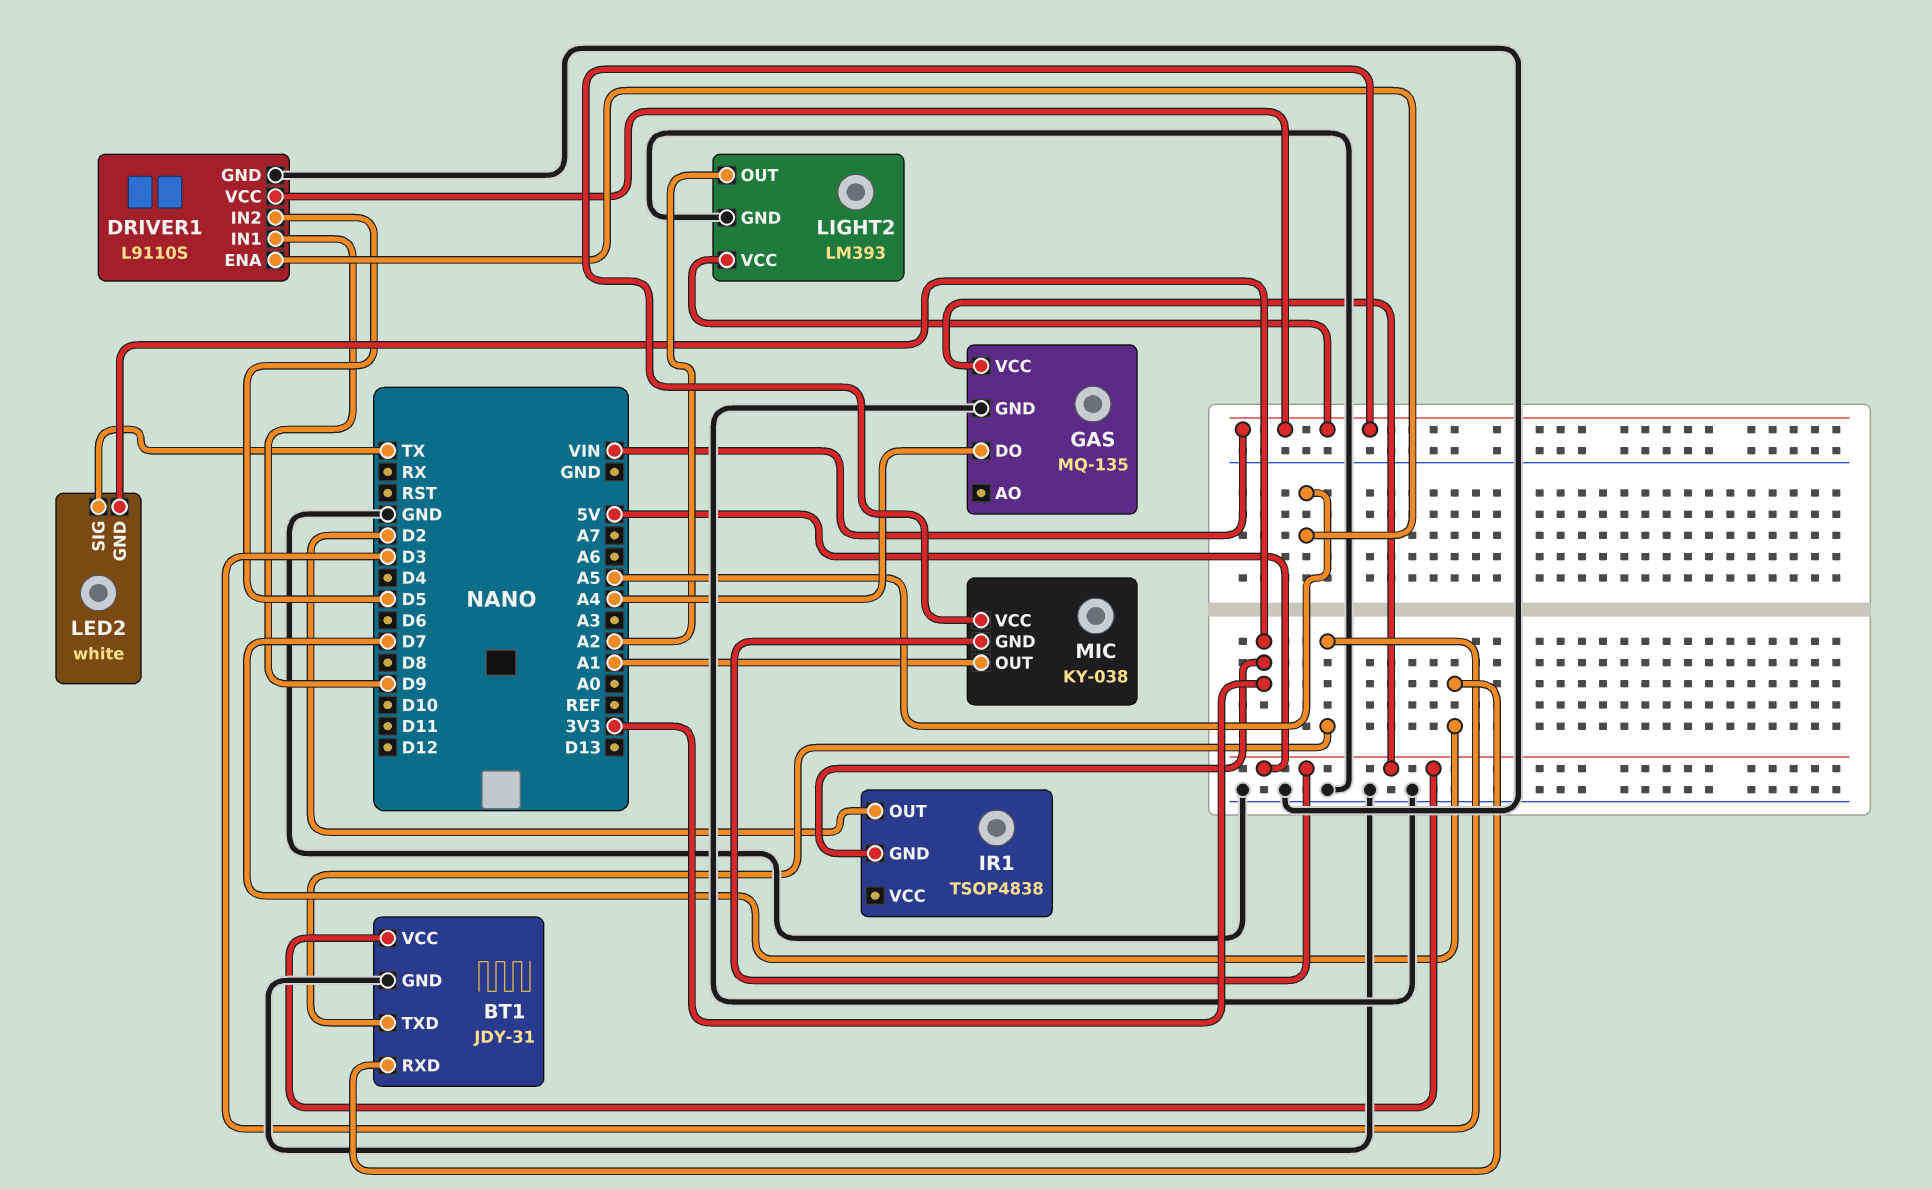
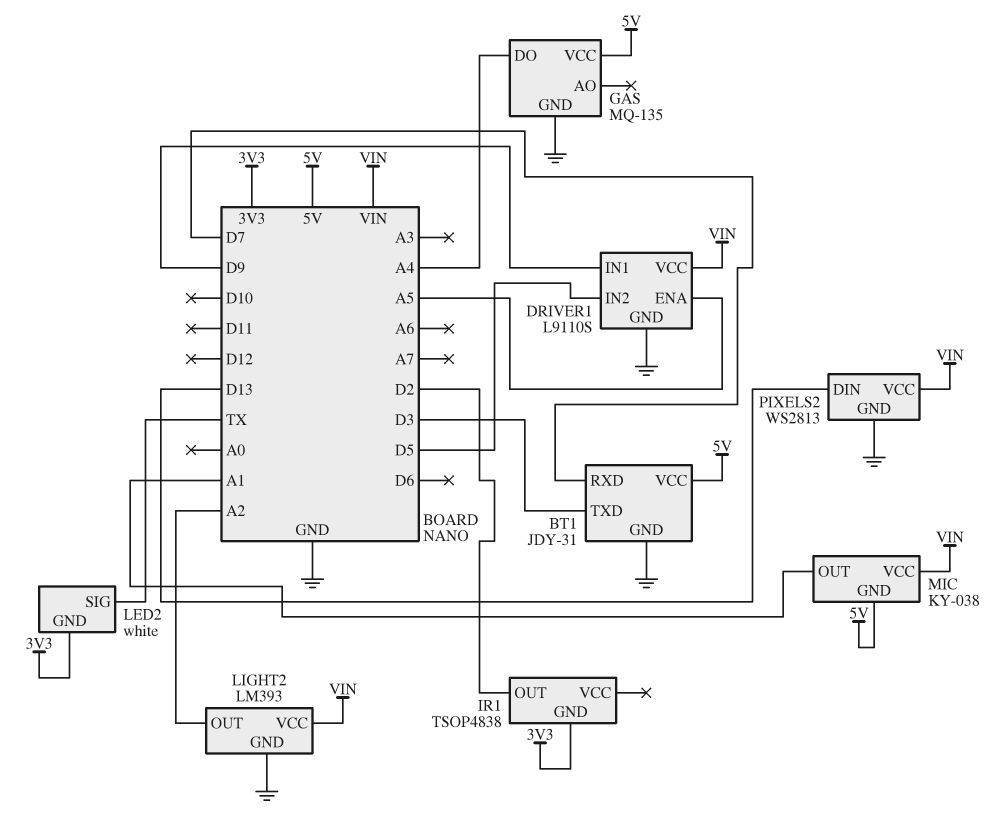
PIXELS2: none -> WS2813
PIXELS2 pin DIN: none -> D13
PIXELS2 pin GND: none -> GND
PIXELS2 pin VCC: none -> VIN

